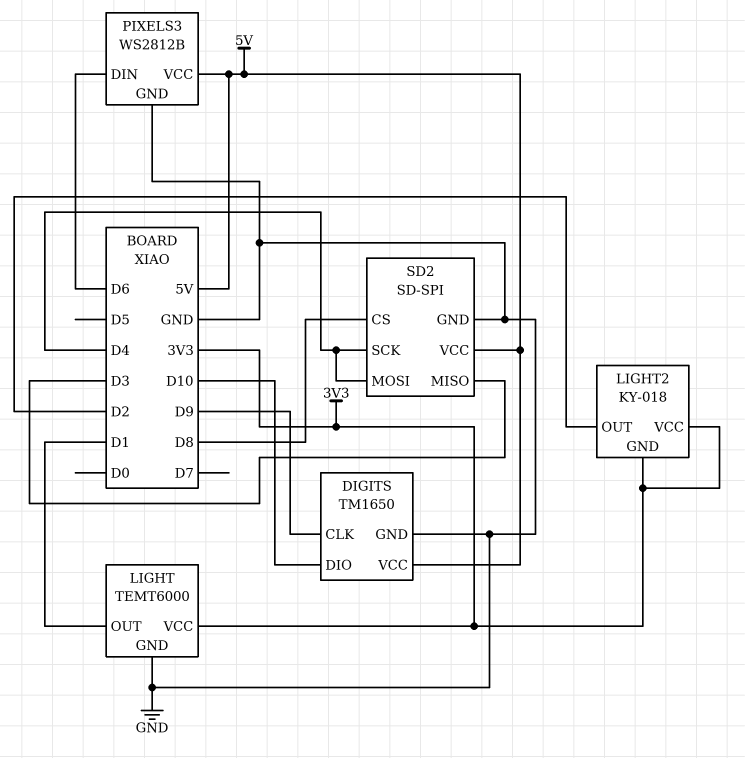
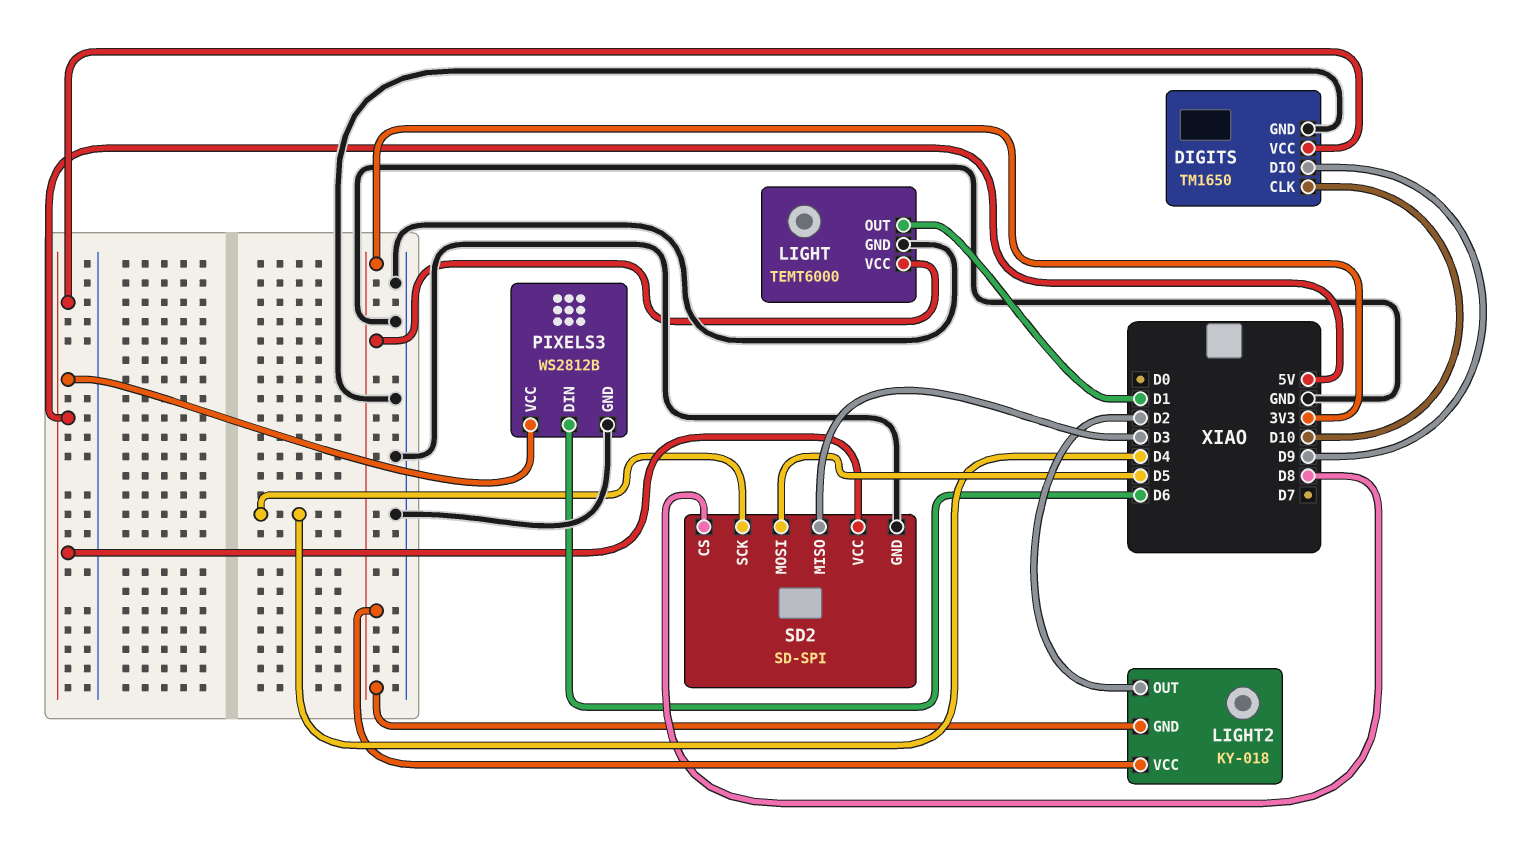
DIGITS pin CLK: D9 -> D10
DIGITS pin DIO: D10 -> D9
SD2 pin MOSI: D4 -> D5

